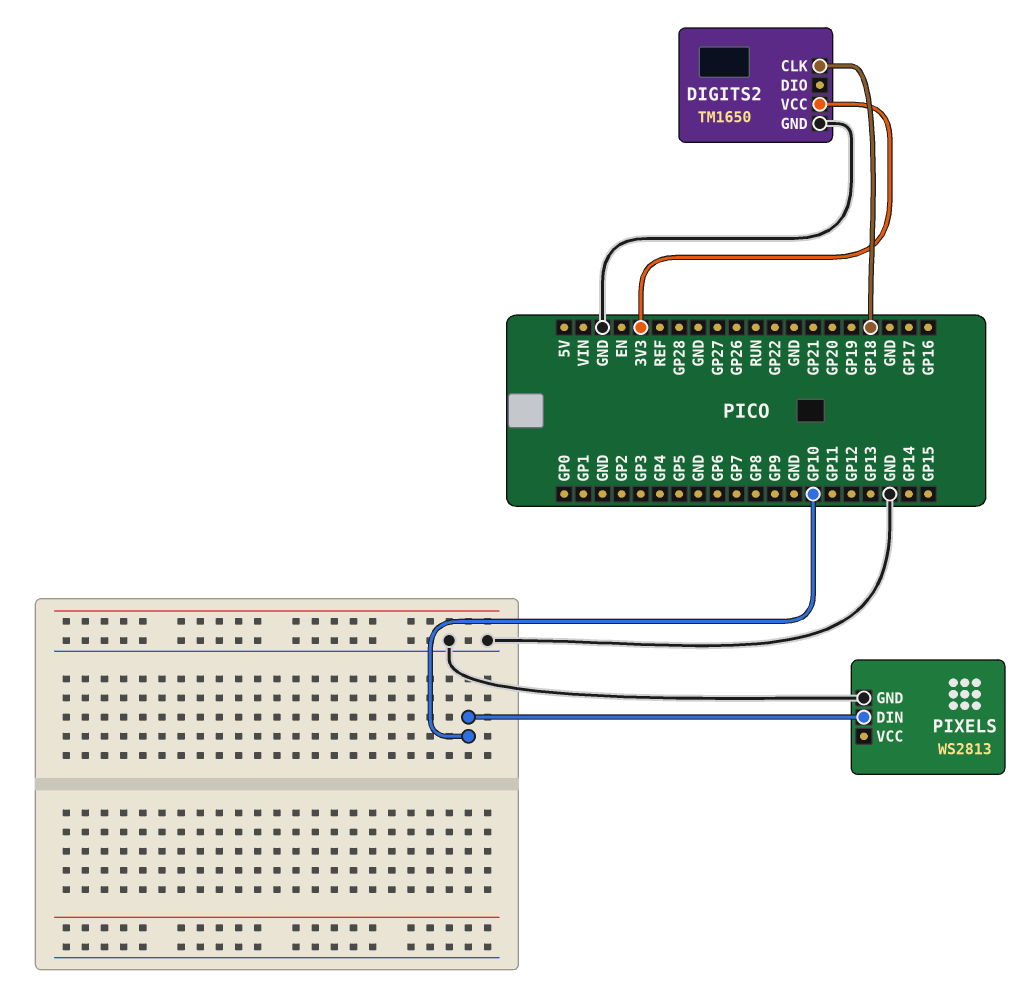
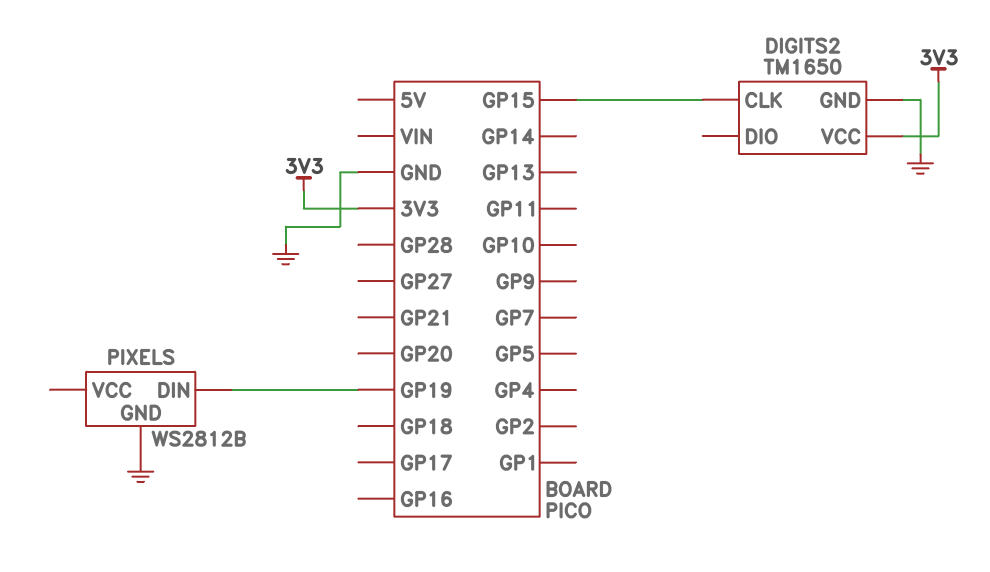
DIGITS2 pin CLK: GP18 -> GP15
PIXELS: WS2813 -> WS2812B
PIXELS pin DIN: GP10 -> GP19

